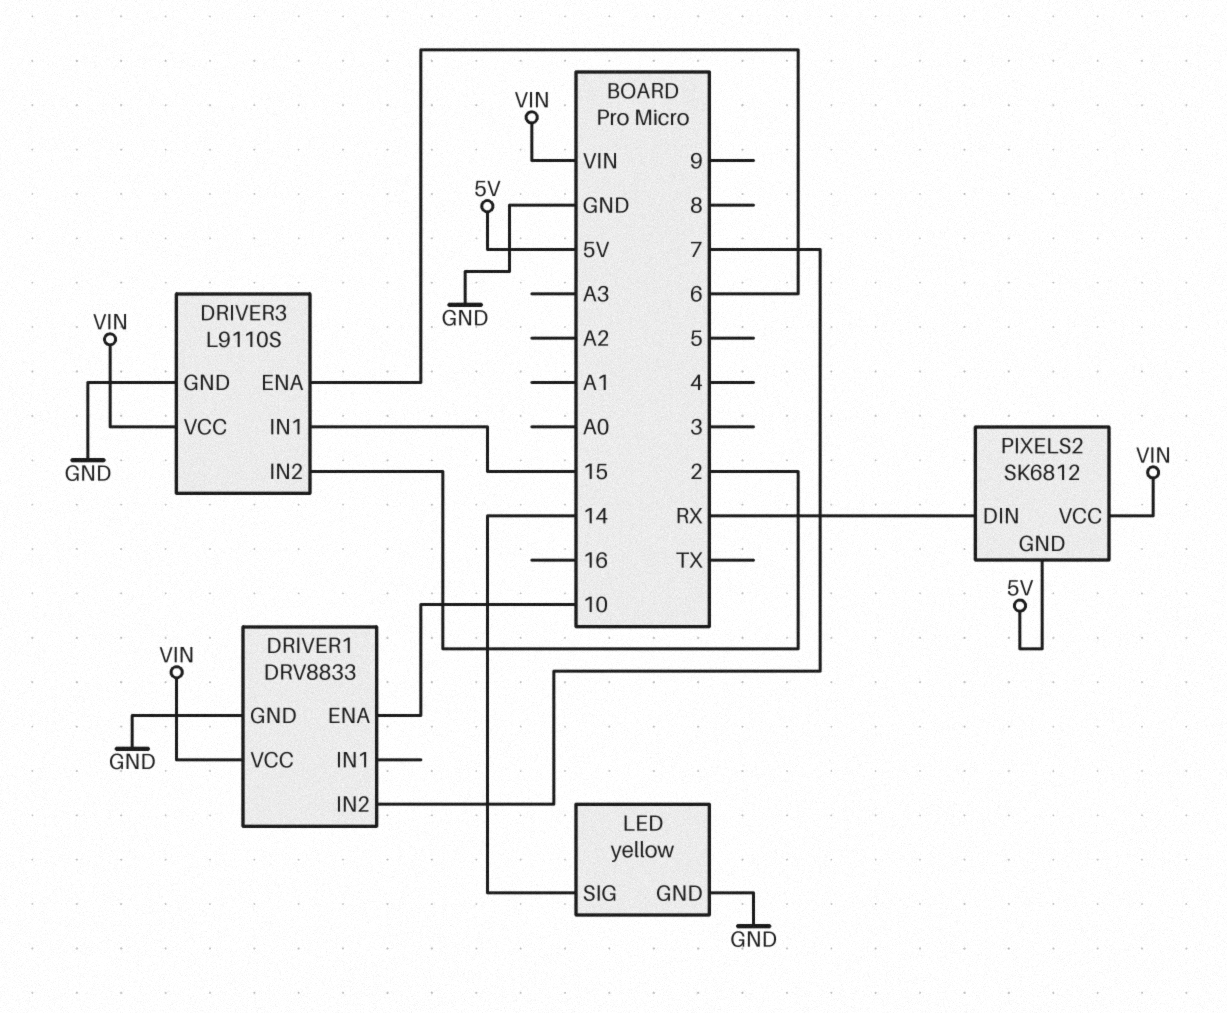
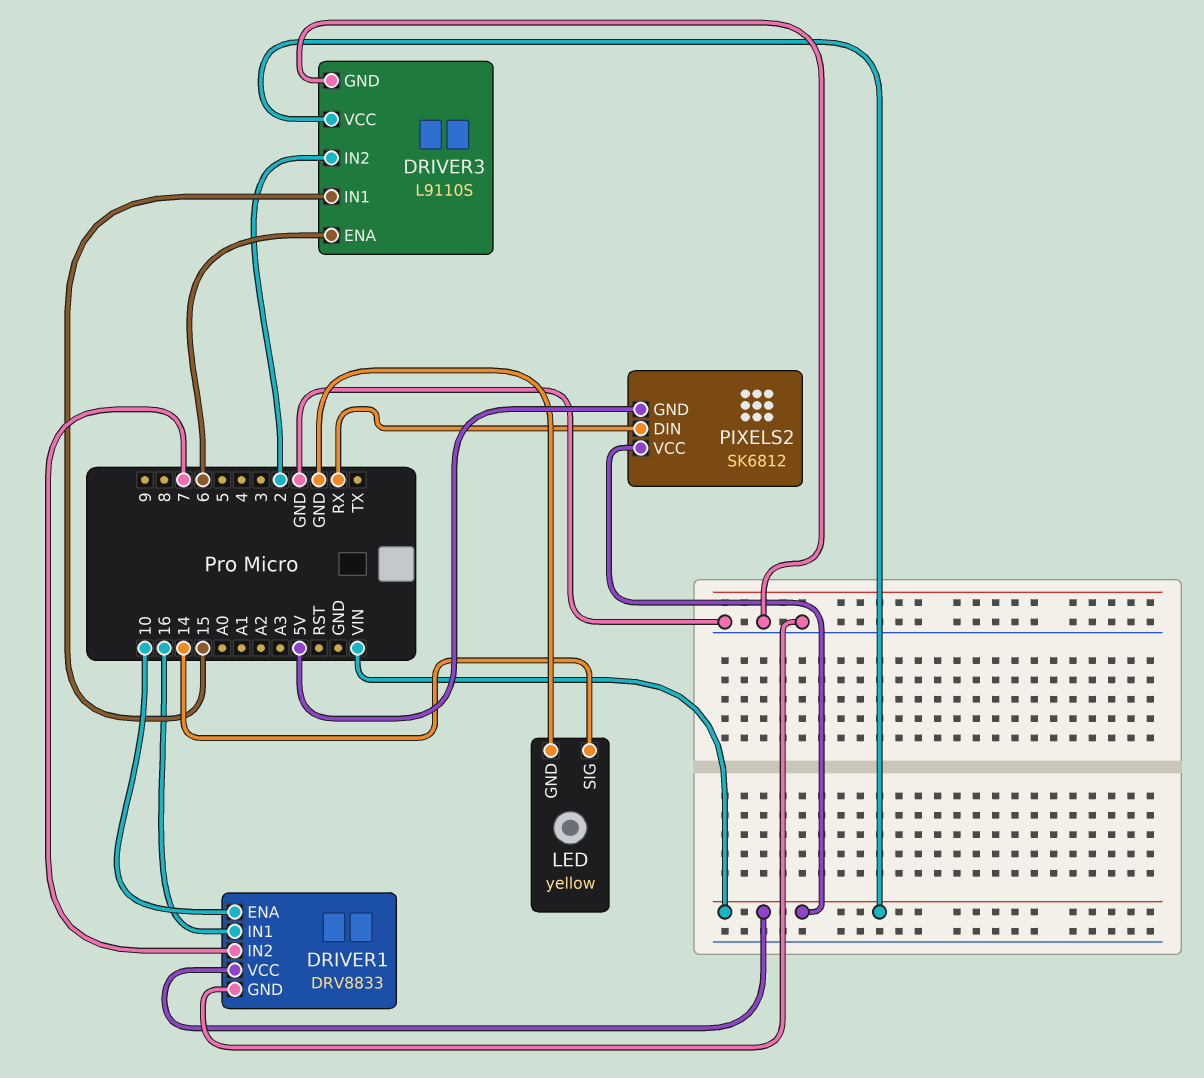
DRIVER1 pin IN1: none -> 16

